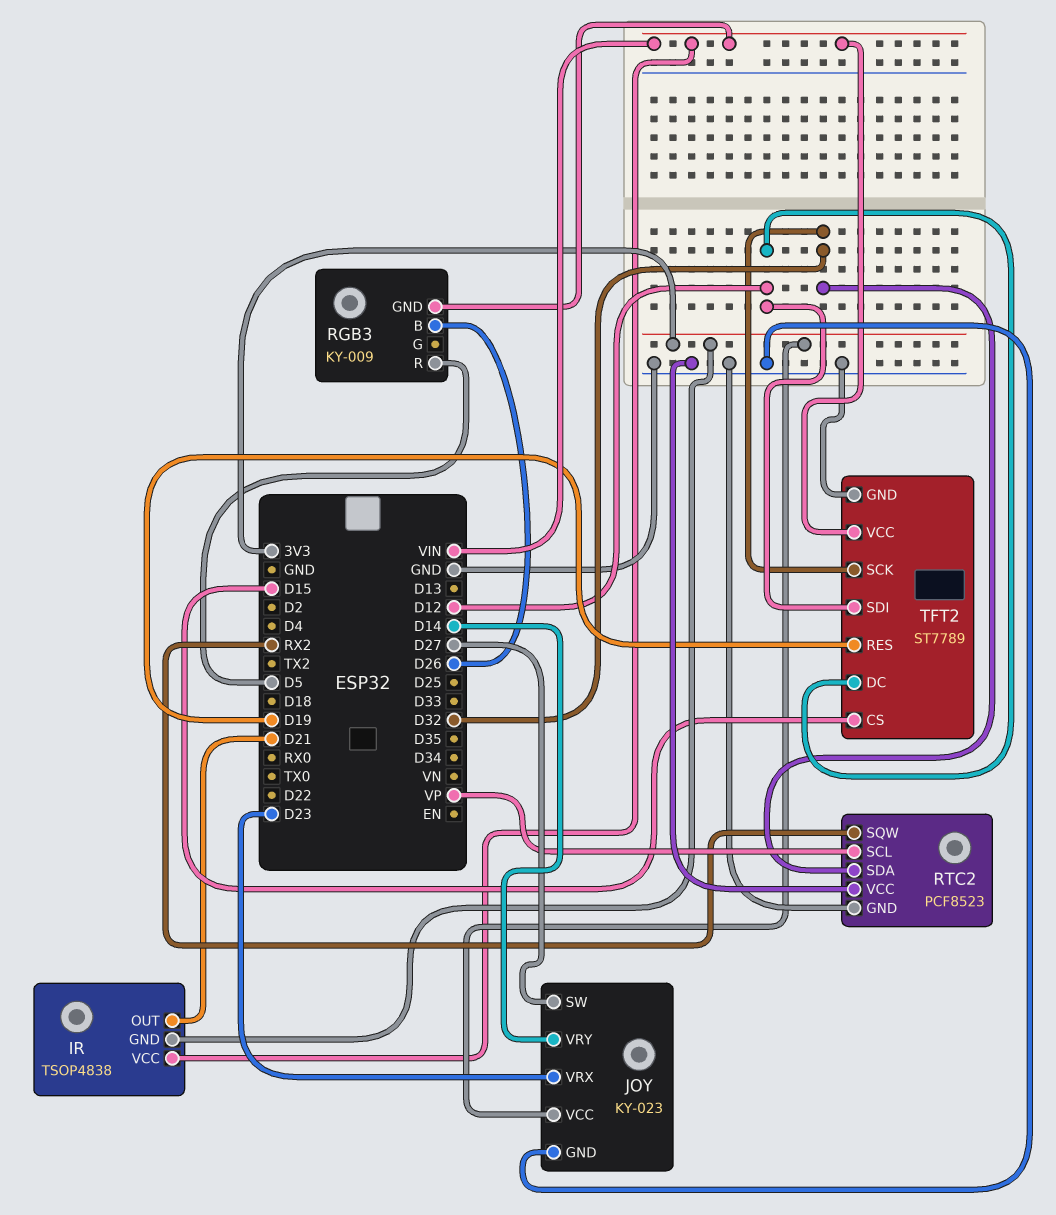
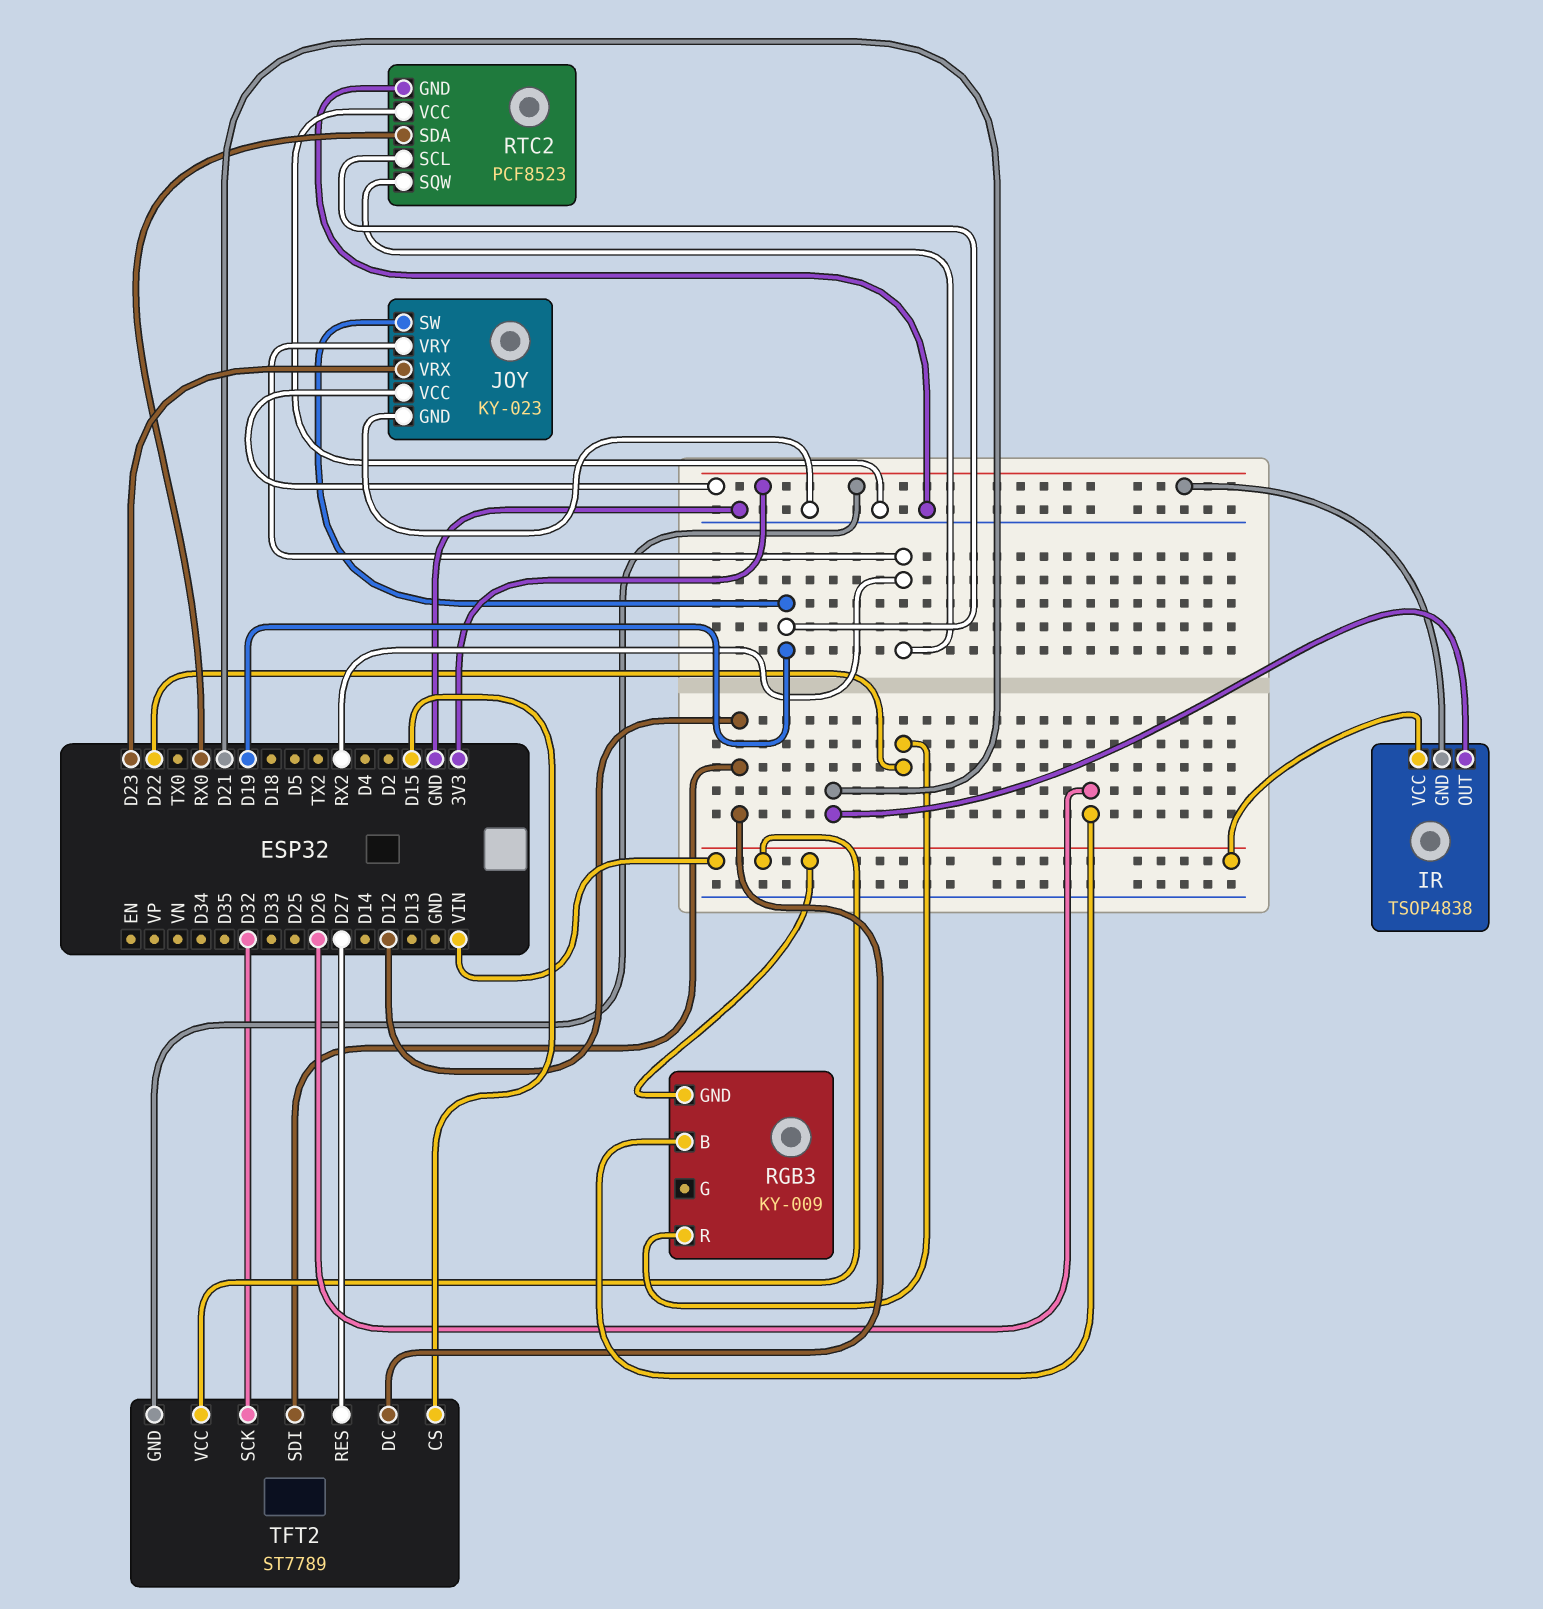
JOY pin SW: D27 -> D19
JOY pin VRY: D14 -> RX2
RGB3 pin R: D5 -> D22
RTC2 pin SCL: VP -> D19
RTC2 pin SDA: D32 -> RX0
TFT2 pin GND: GND -> 3V3
TFT2 pin RES: D19 -> D27

